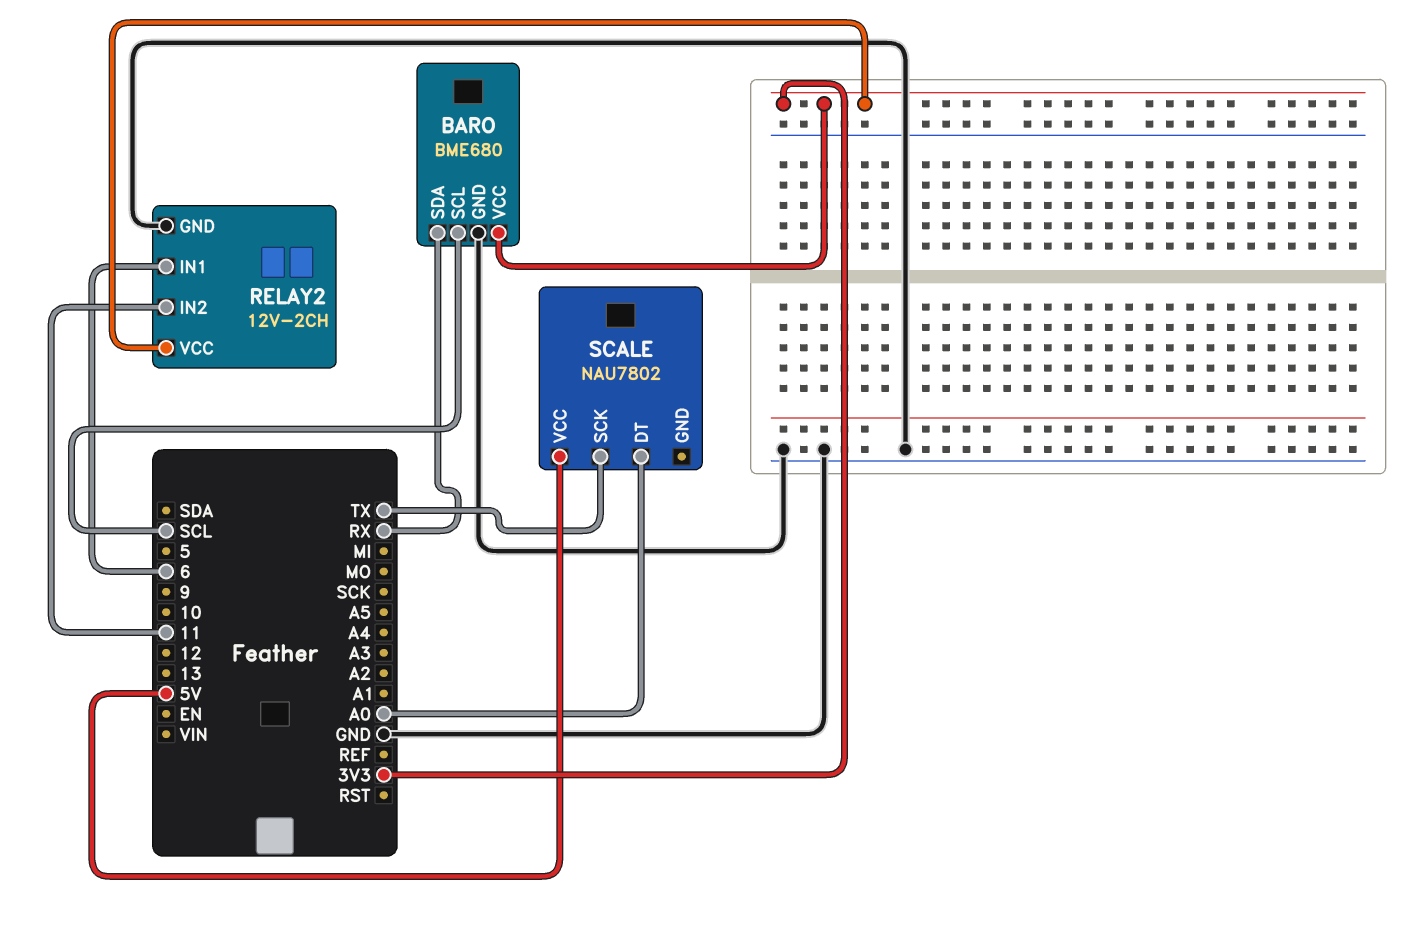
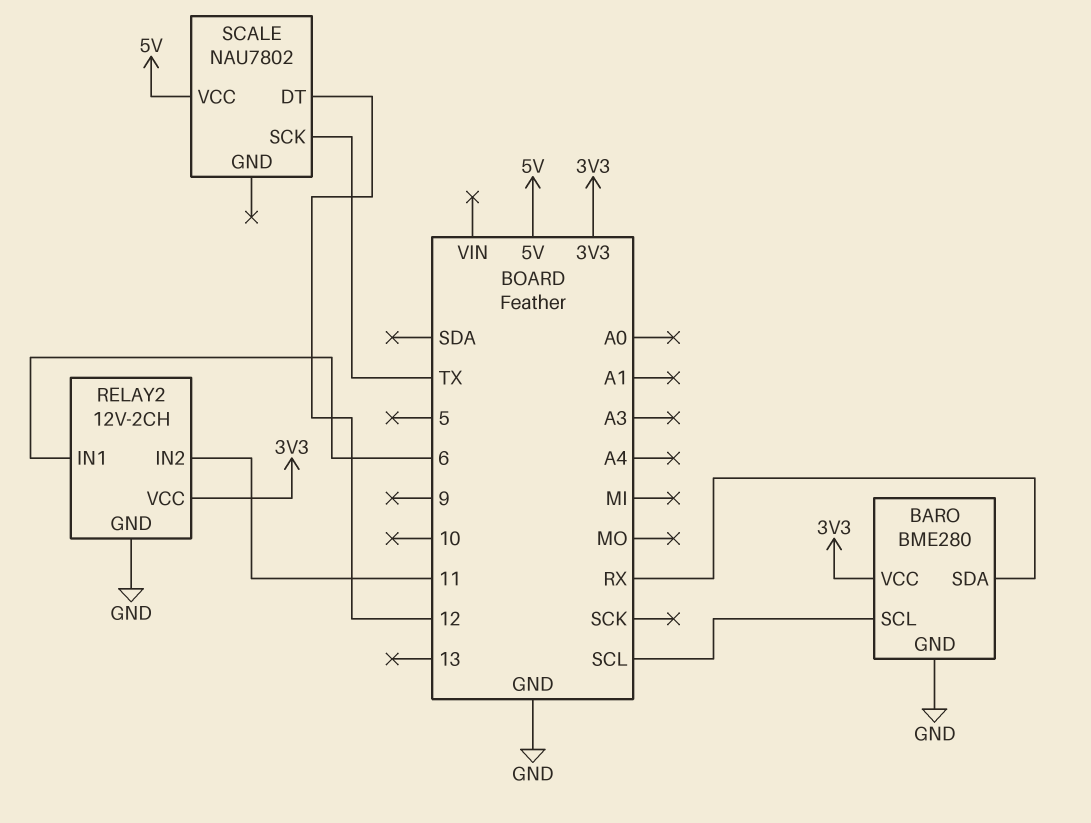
BARO: BME680 -> BME280
SCALE pin DT: A0 -> 12

